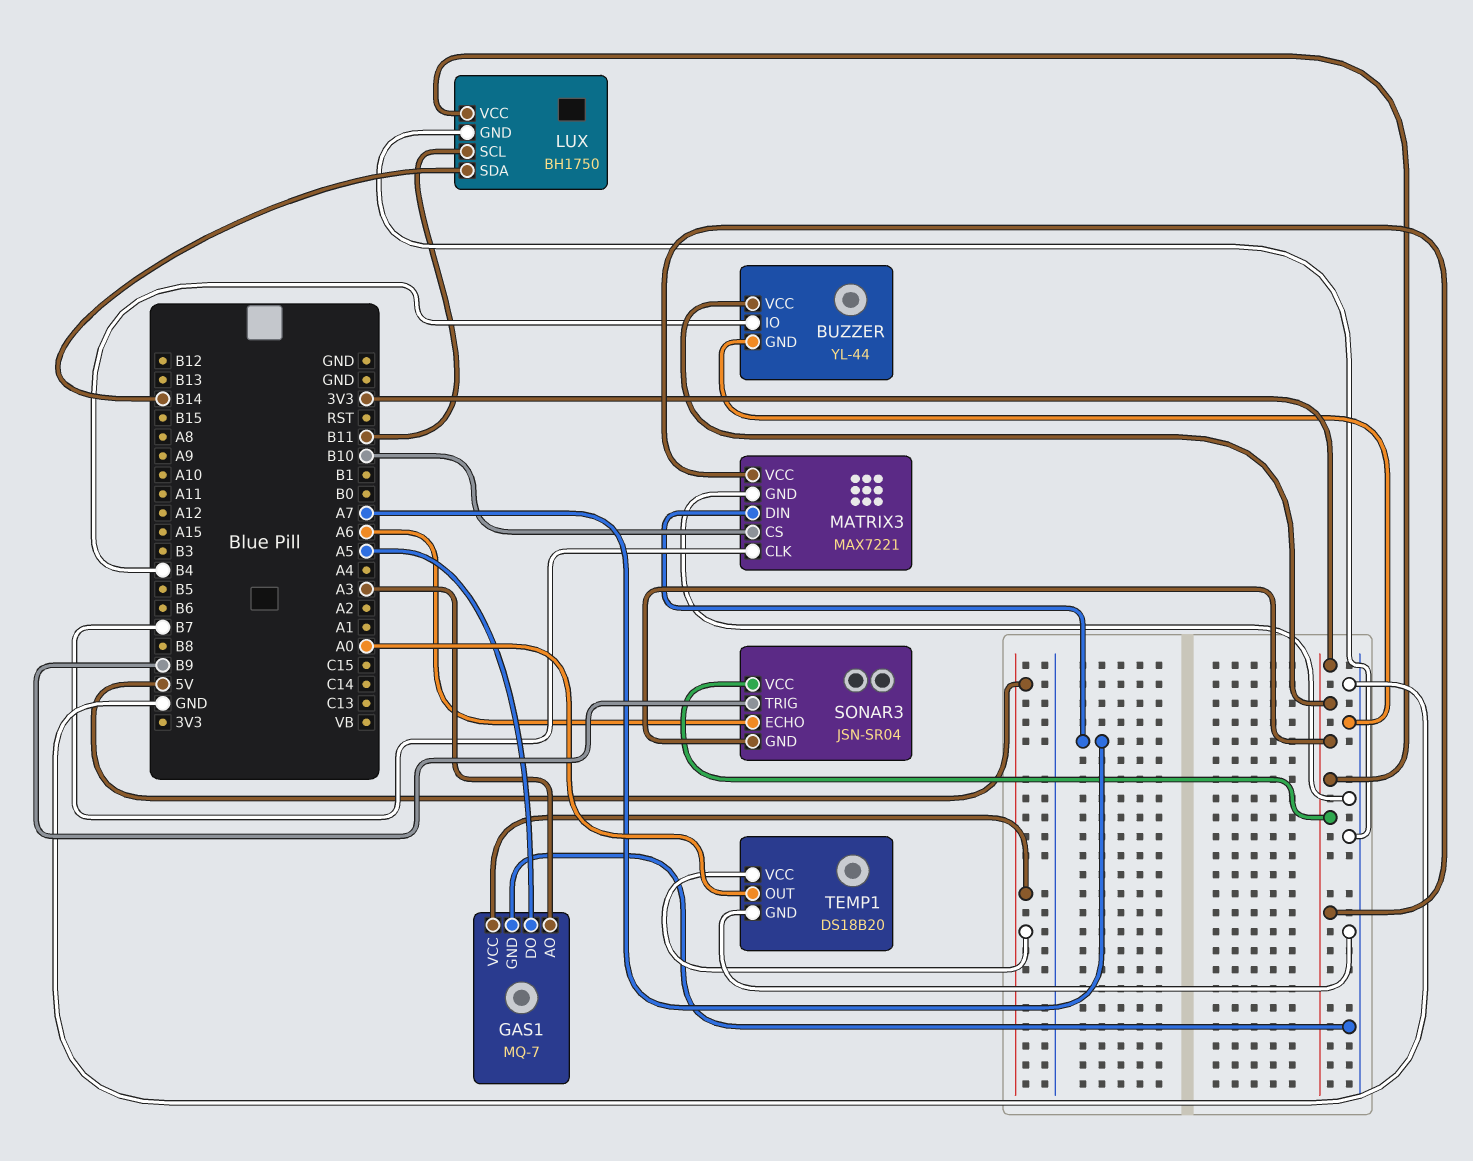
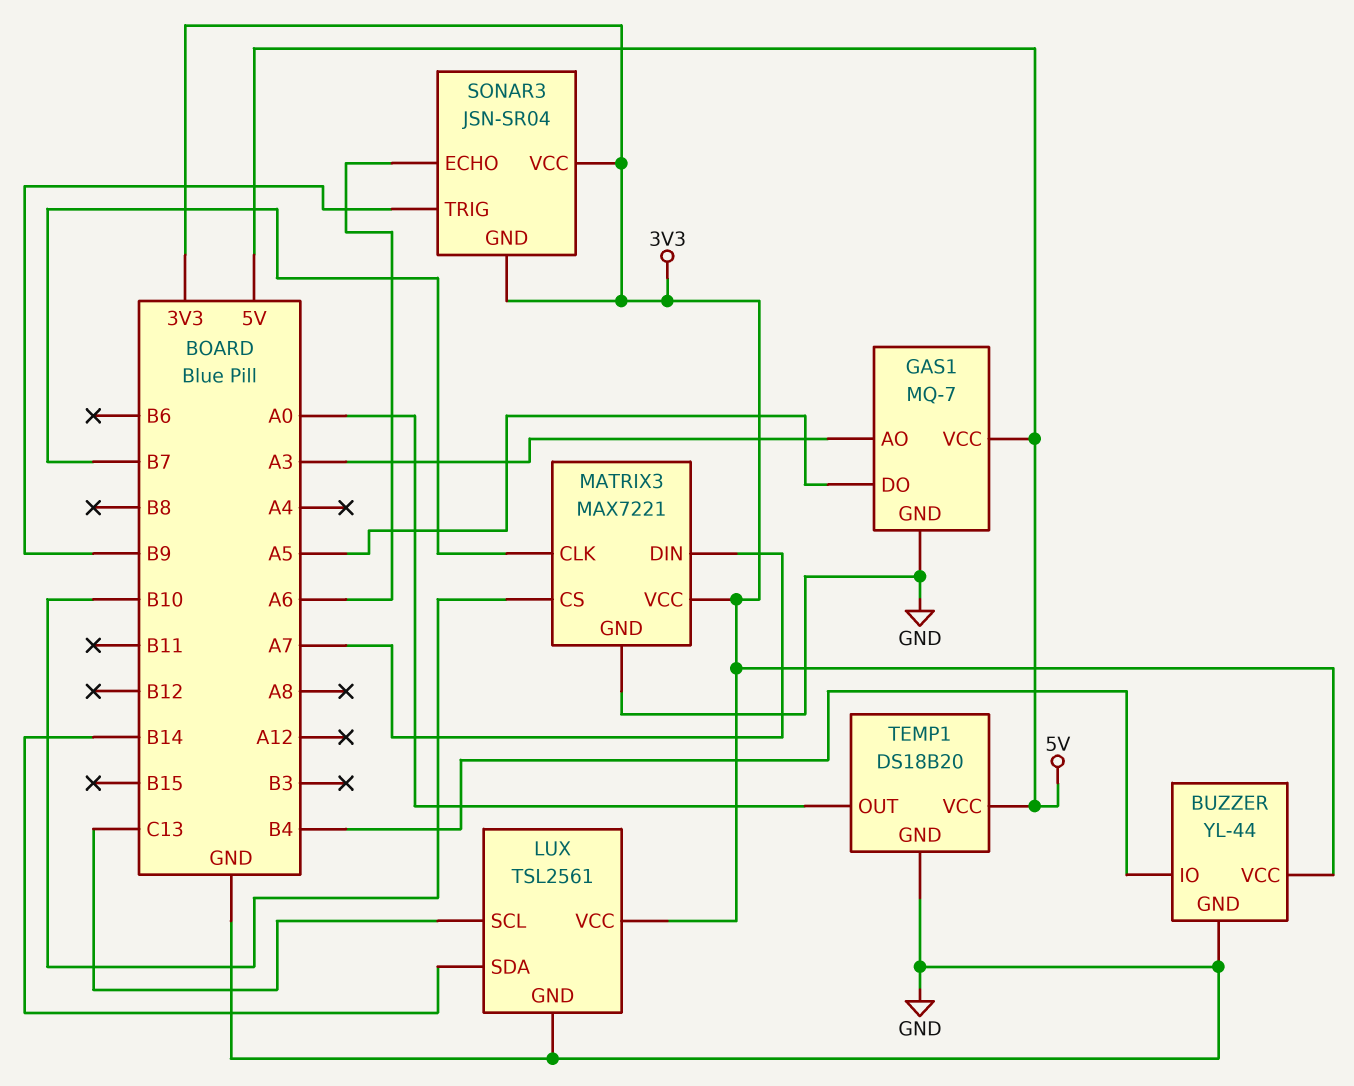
LUX: BH1750 -> TSL2561
LUX pin SCL: B11 -> C13

